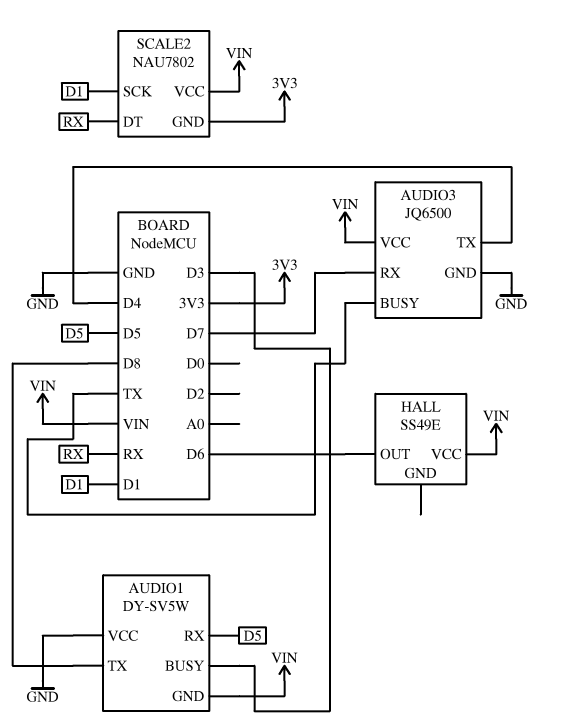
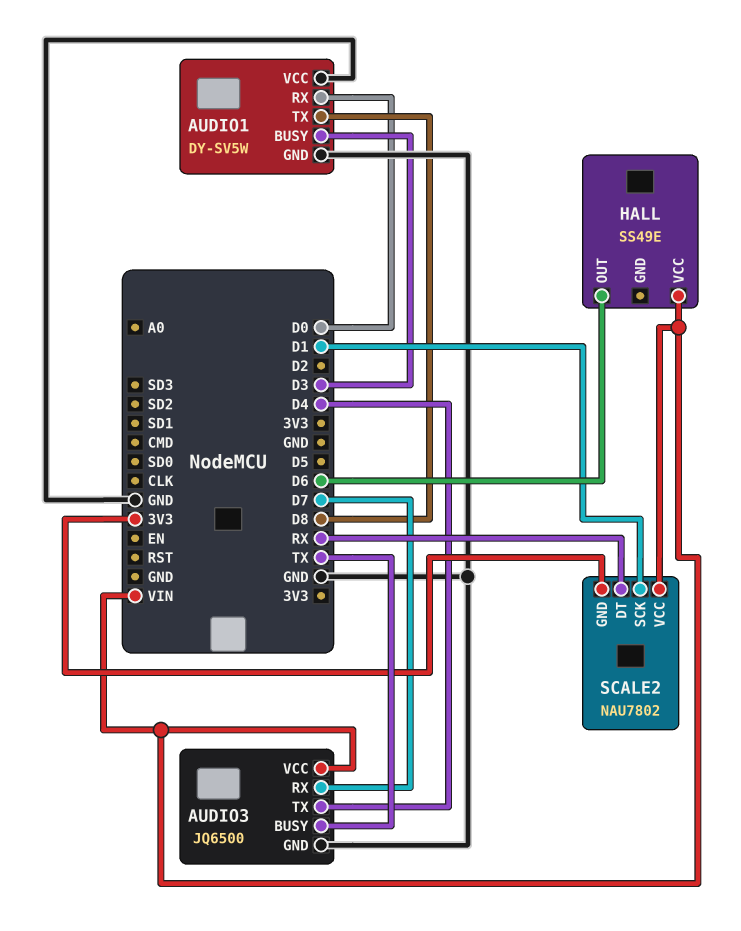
AUDIO1 pin GND: VIN -> GND
AUDIO1 pin RX: D5 -> D0

